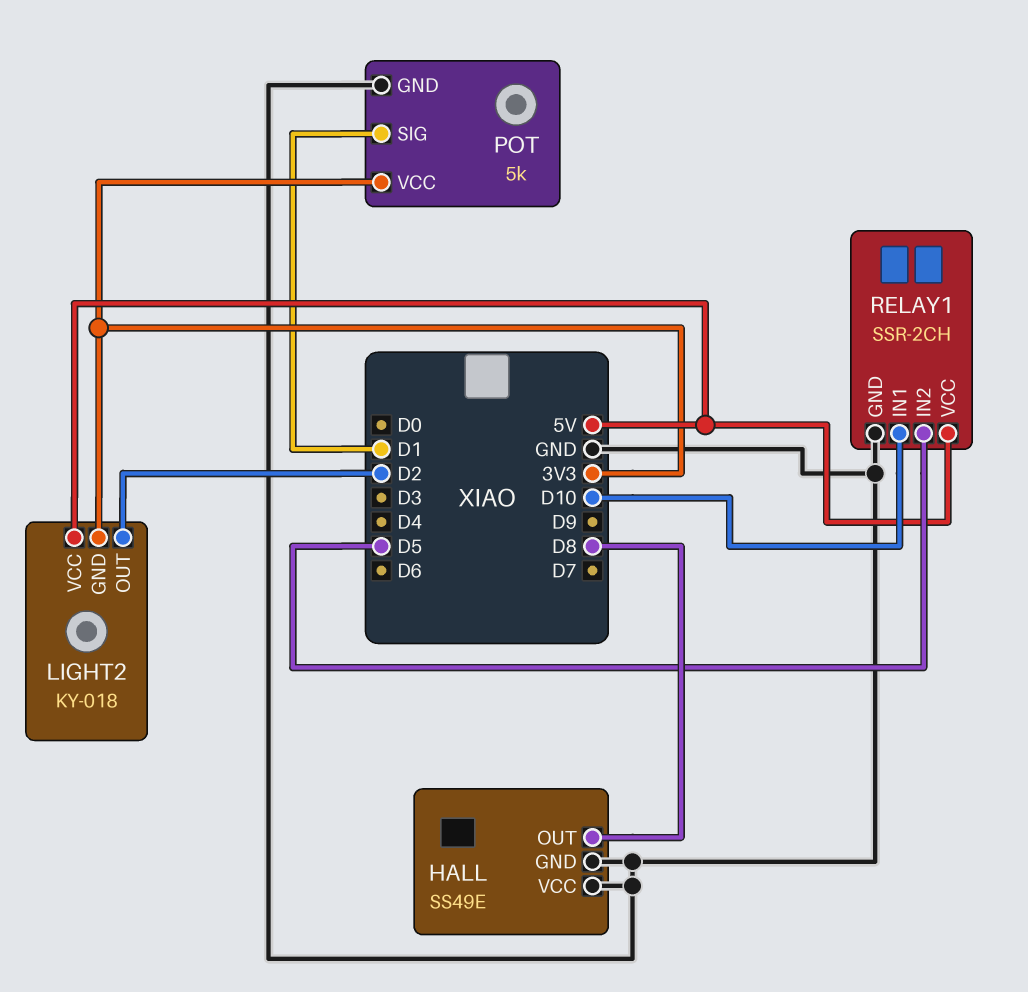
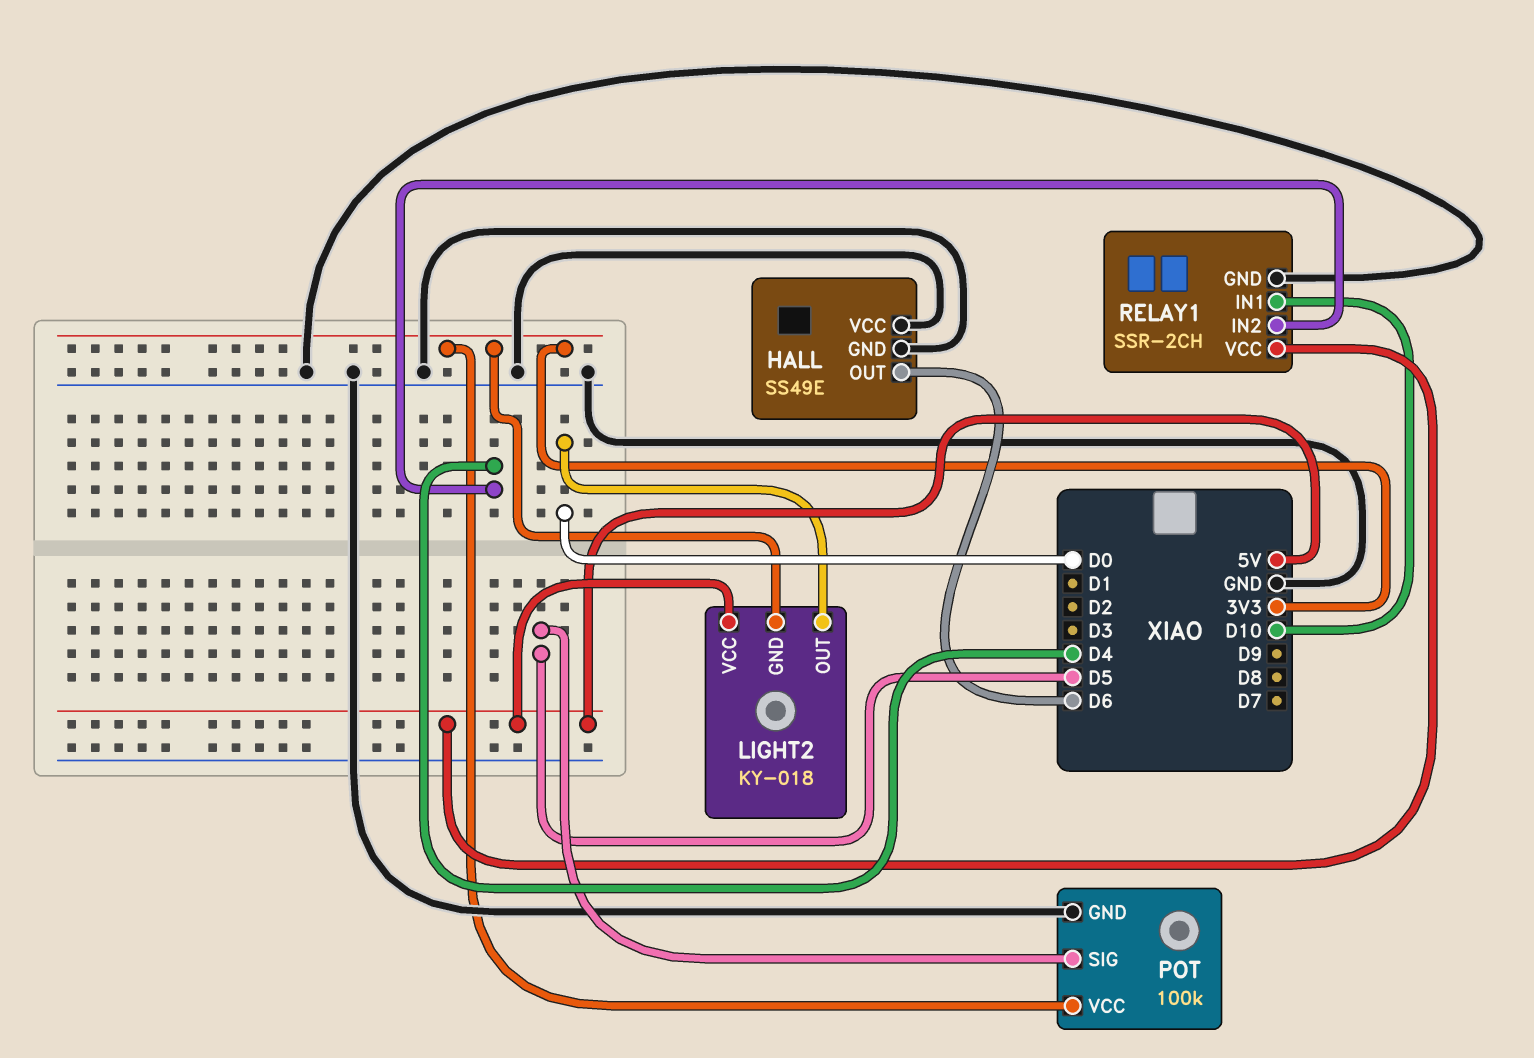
HALL pin OUT: D8 -> D6
LIGHT2 pin OUT: D2 -> D0
POT: 5k -> 100k
POT pin SIG: D1 -> D5
RELAY1 pin IN2: D5 -> D4

